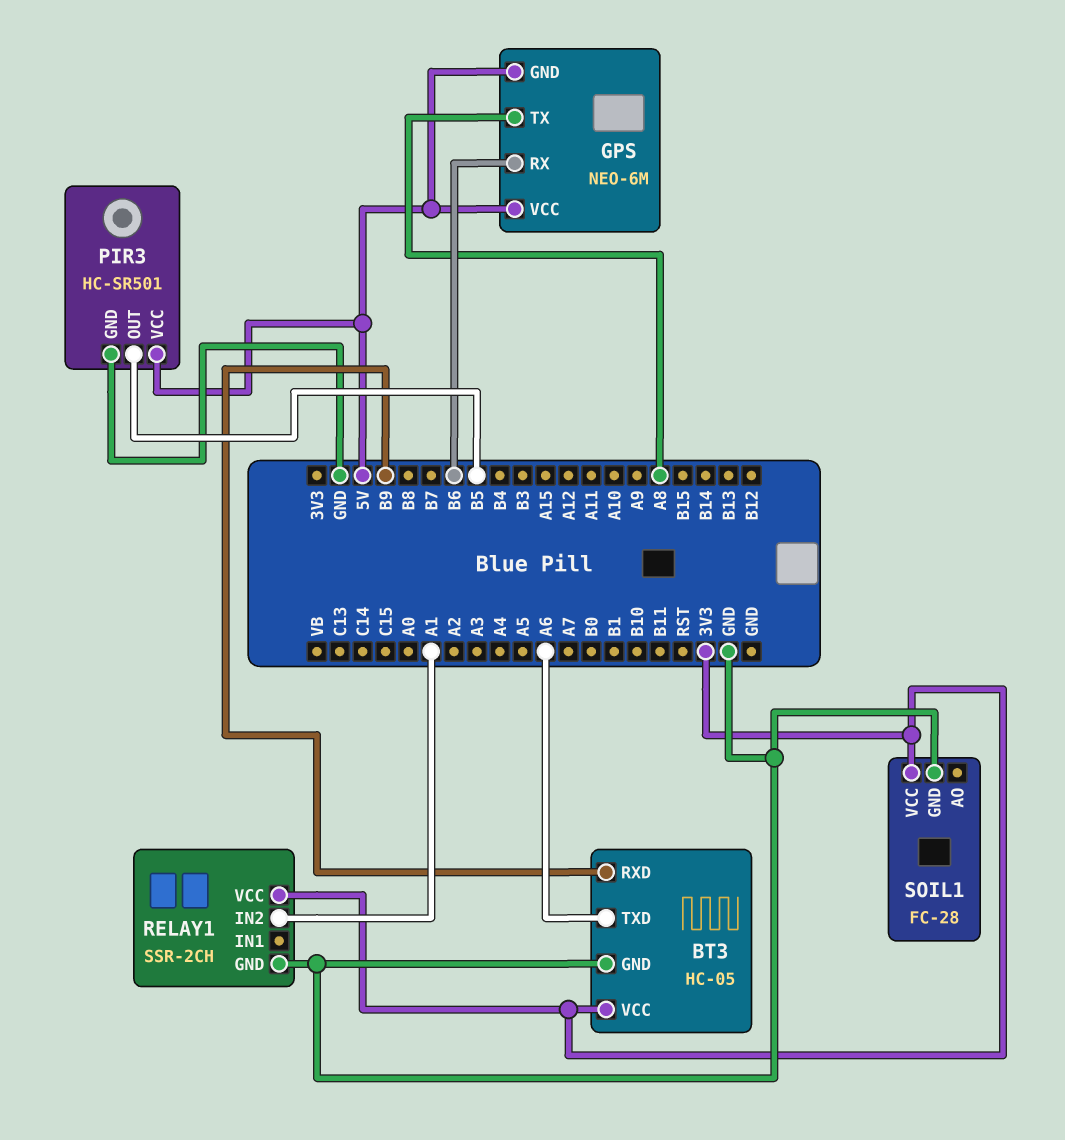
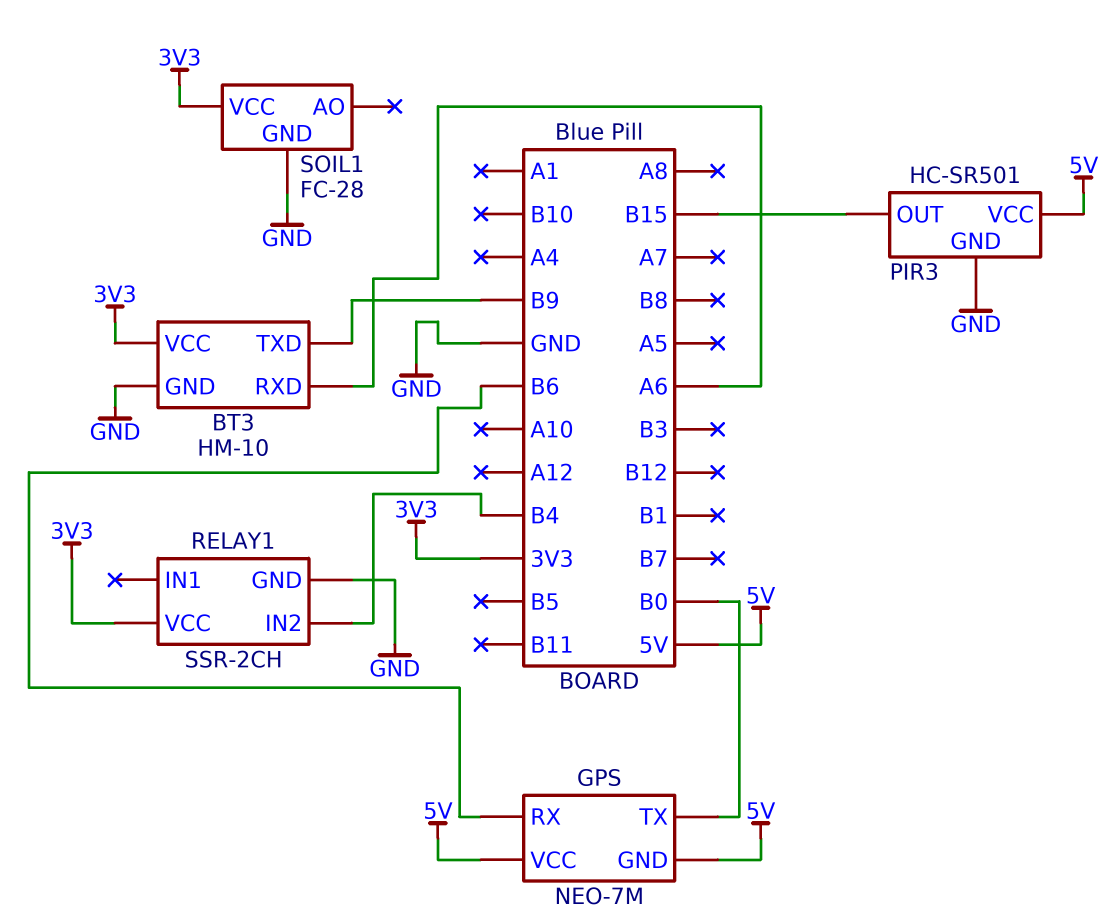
BT3: HC-05 -> HM-10
BT3 pin RXD: B9 -> A6
BT3 pin TXD: A6 -> B9
GPS: NEO-6M -> NEO-7M
GPS pin TX: A8 -> B0
PIR3 pin OUT: B5 -> B15
RELAY1 pin IN2: A1 -> B4

